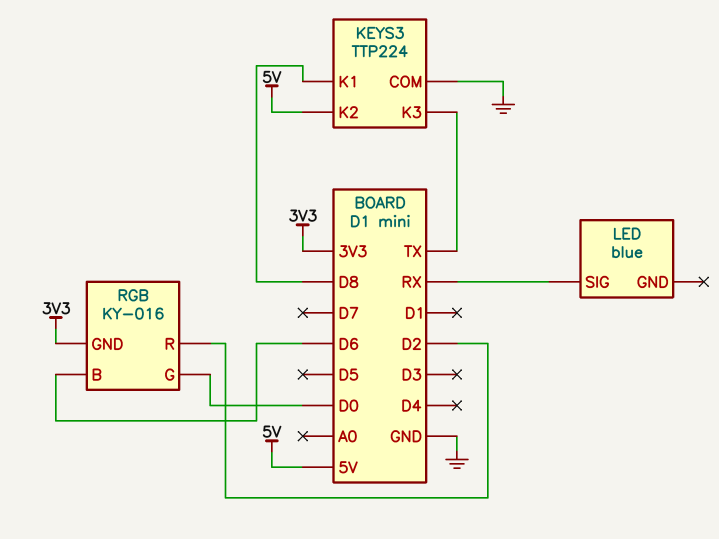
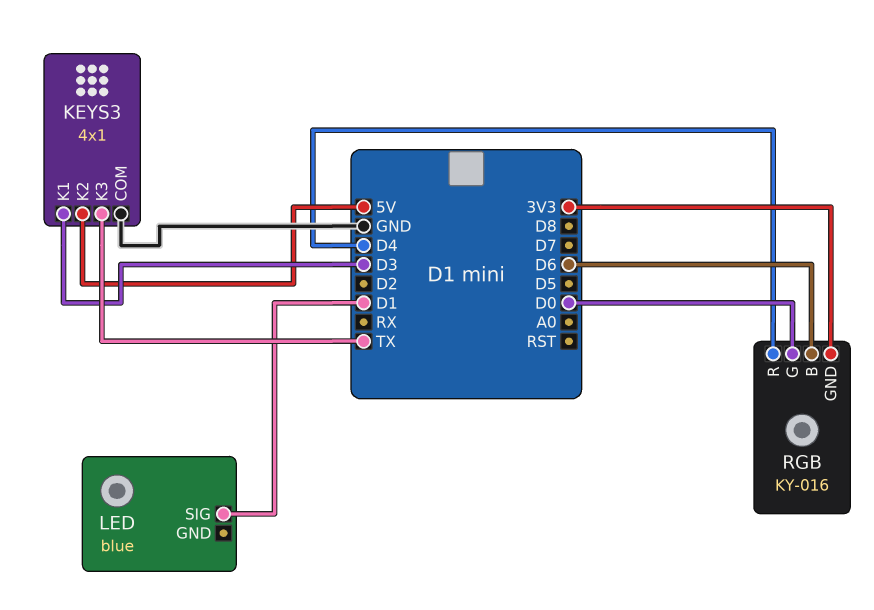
KEYS3: TTP224 -> 4x1
KEYS3 pin K1: D8 -> D3
LED pin SIG: RX -> D1
RGB pin R: D2 -> D4

